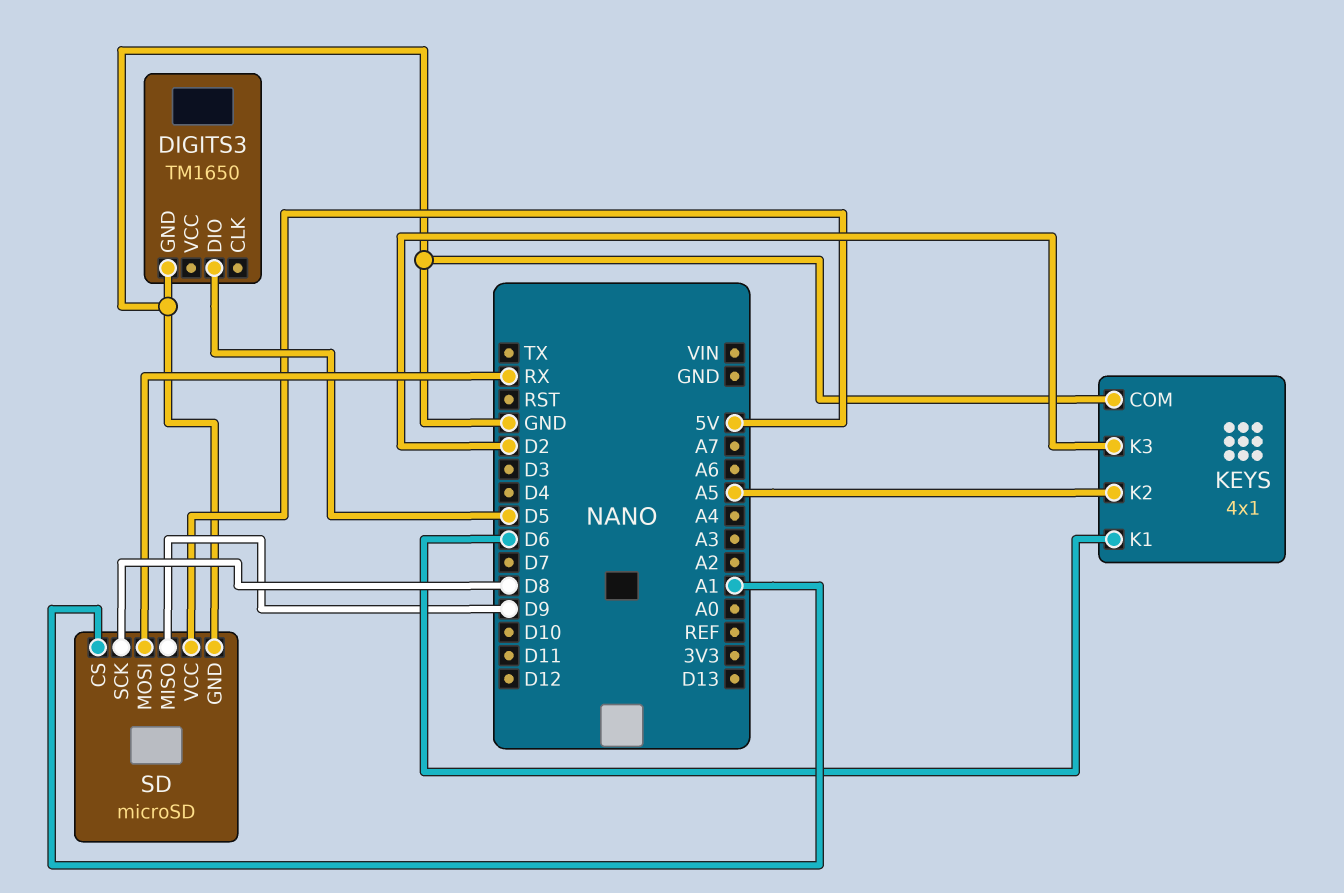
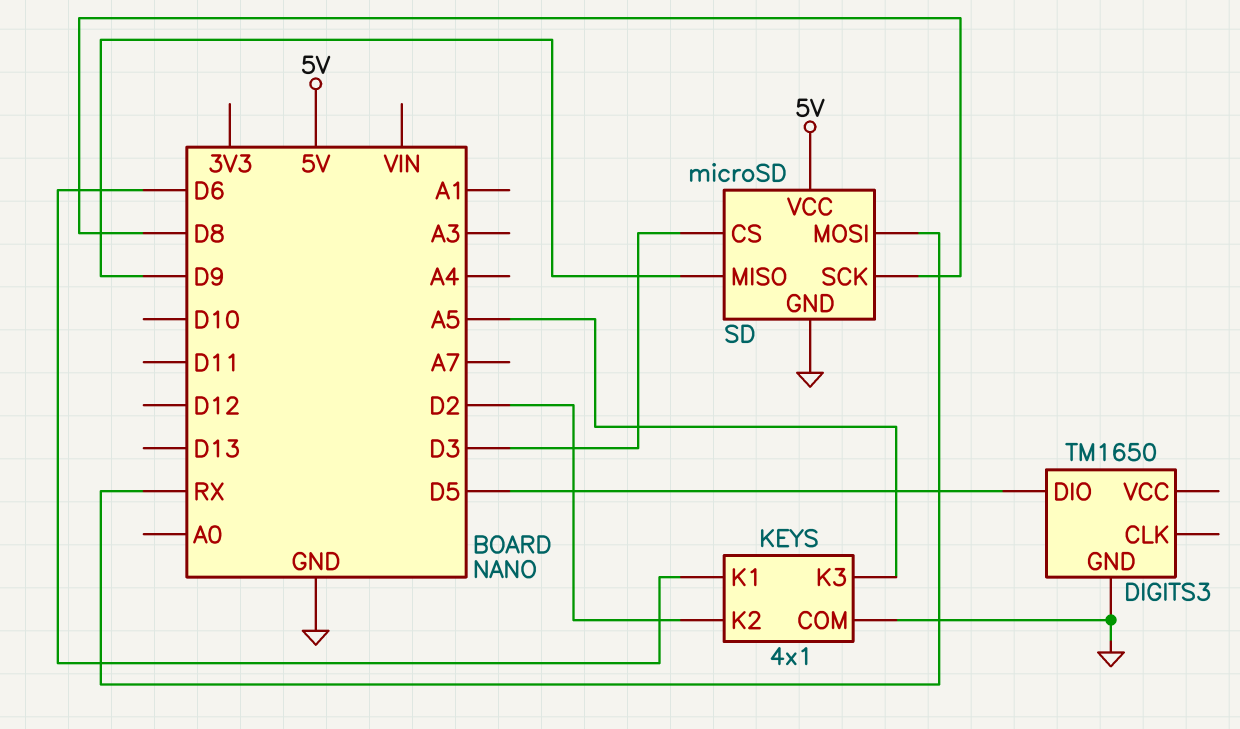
KEYS pin K2: A5 -> D2
KEYS pin K3: D2 -> A5
SD pin CS: A1 -> D3

